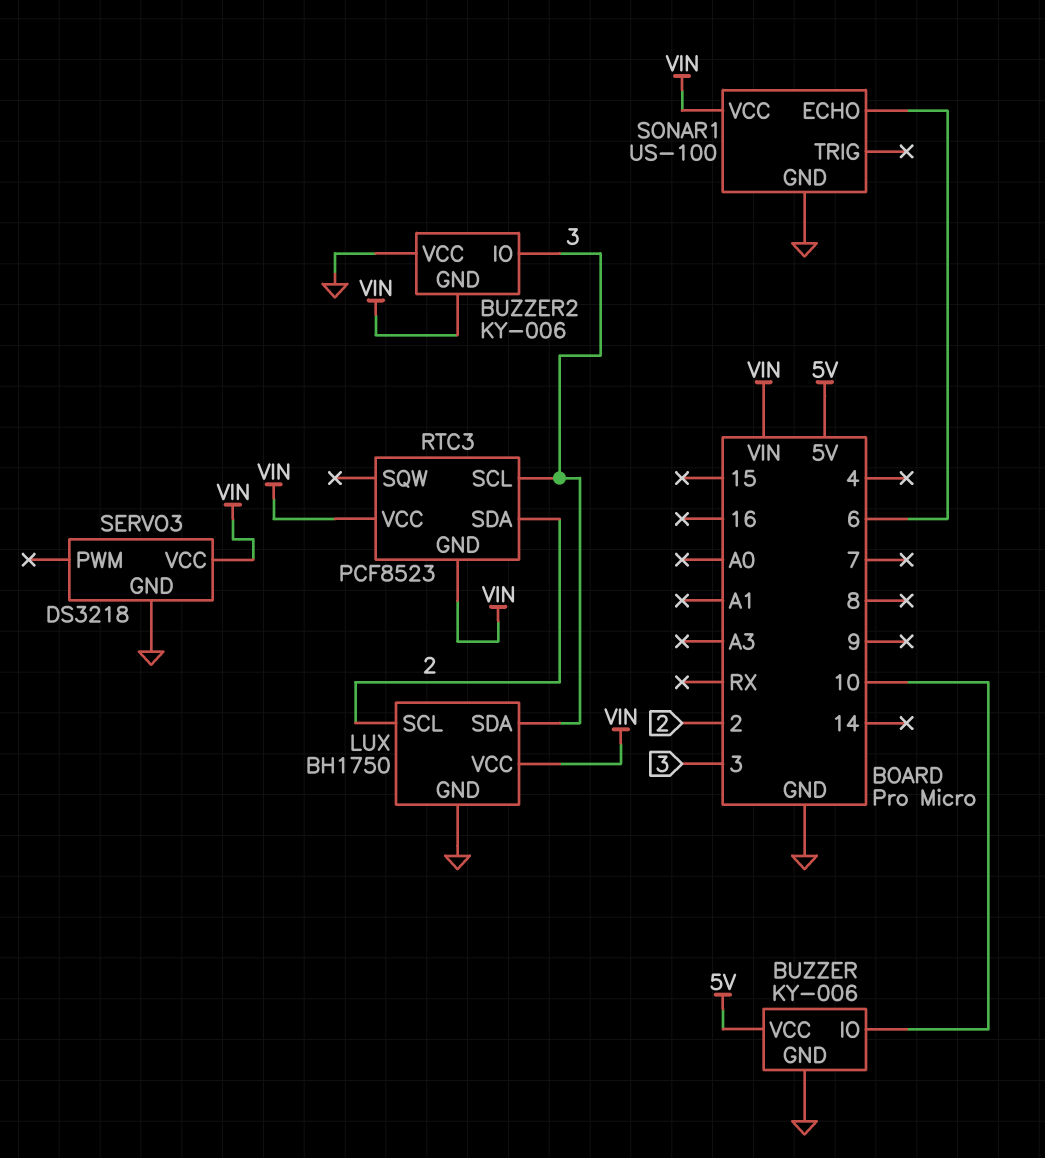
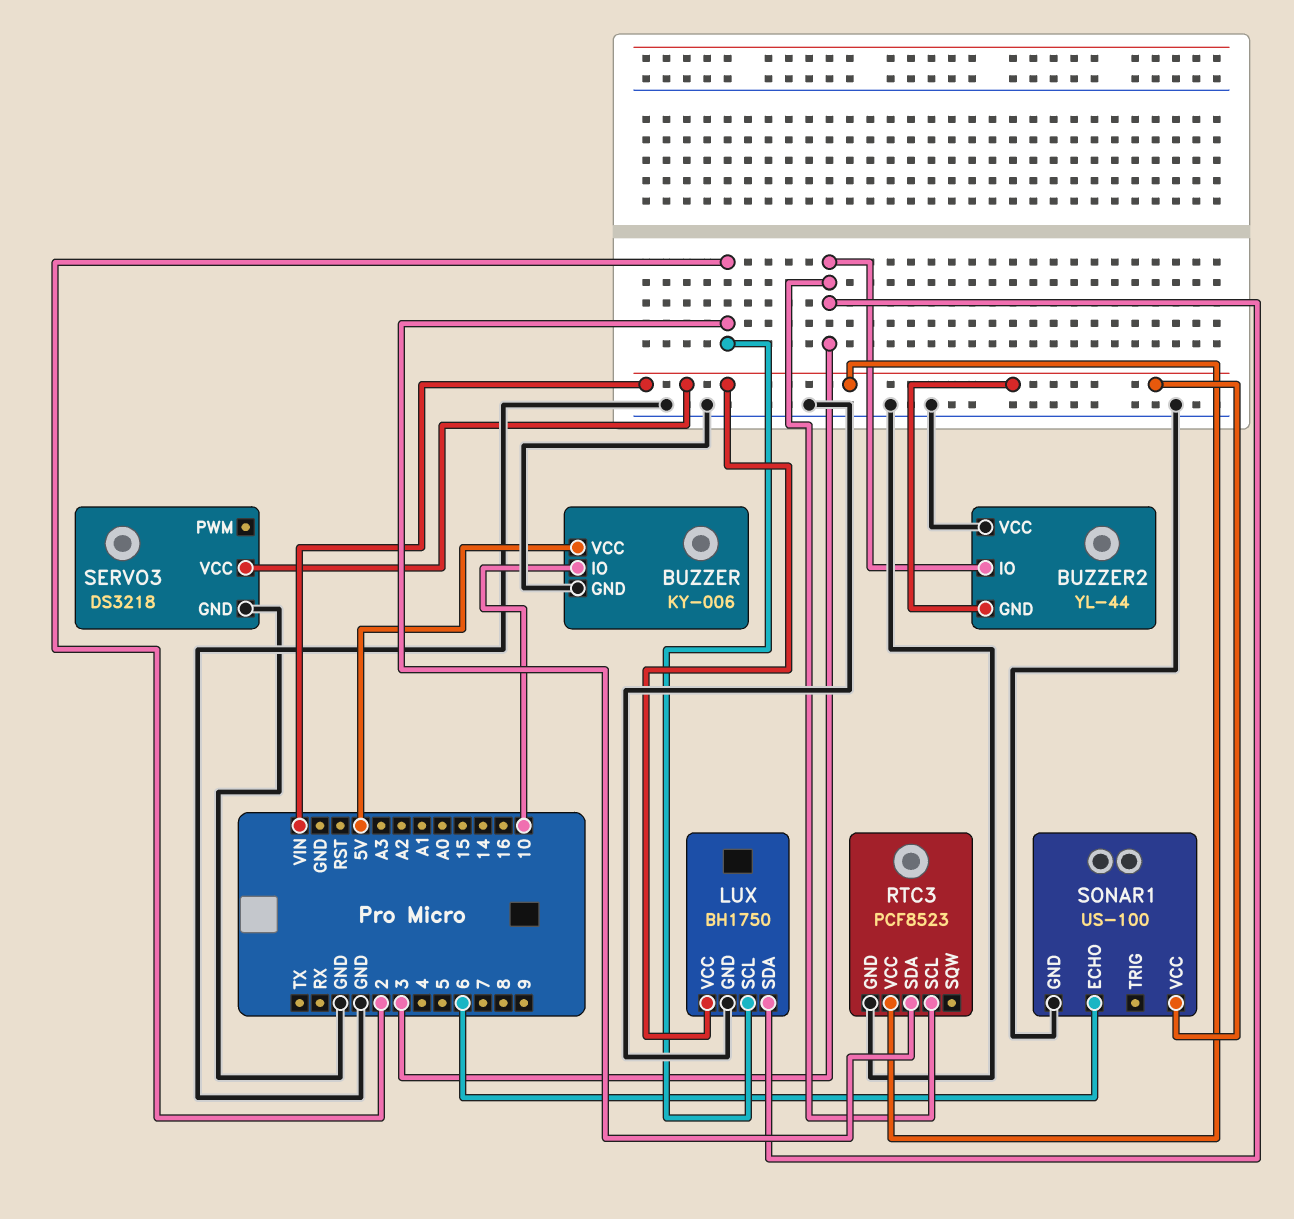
BUZZER2: KY-006 -> YL-44
RTC3 pin GND: VIN -> GND

